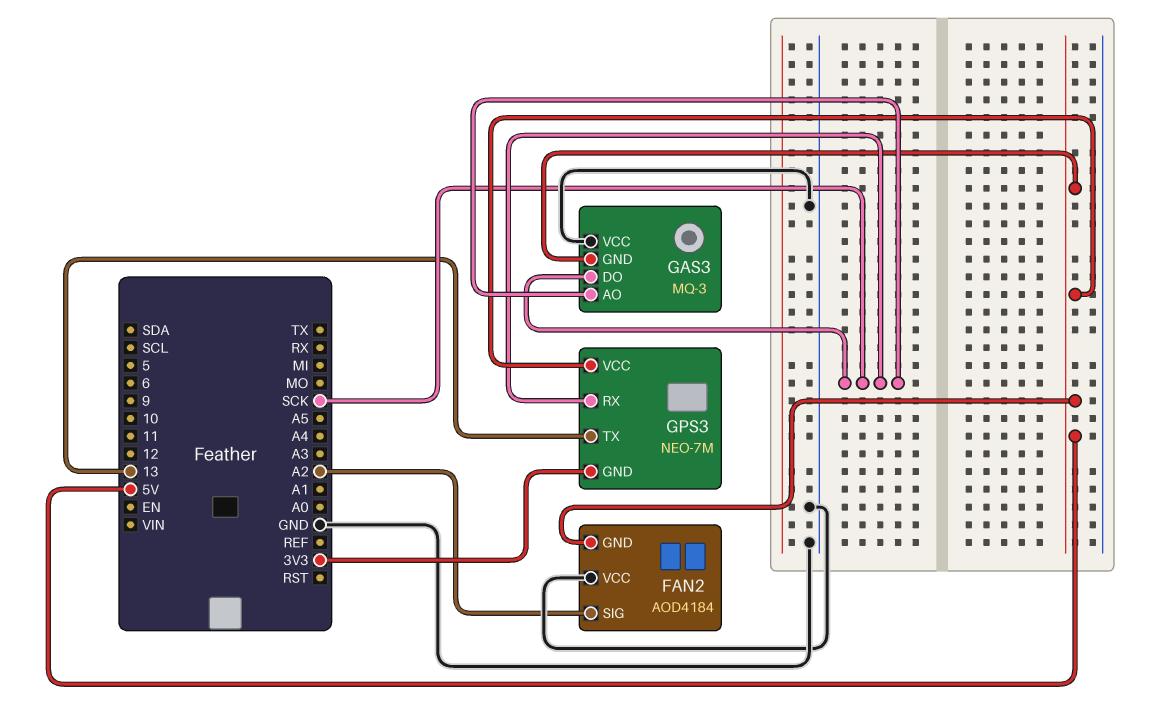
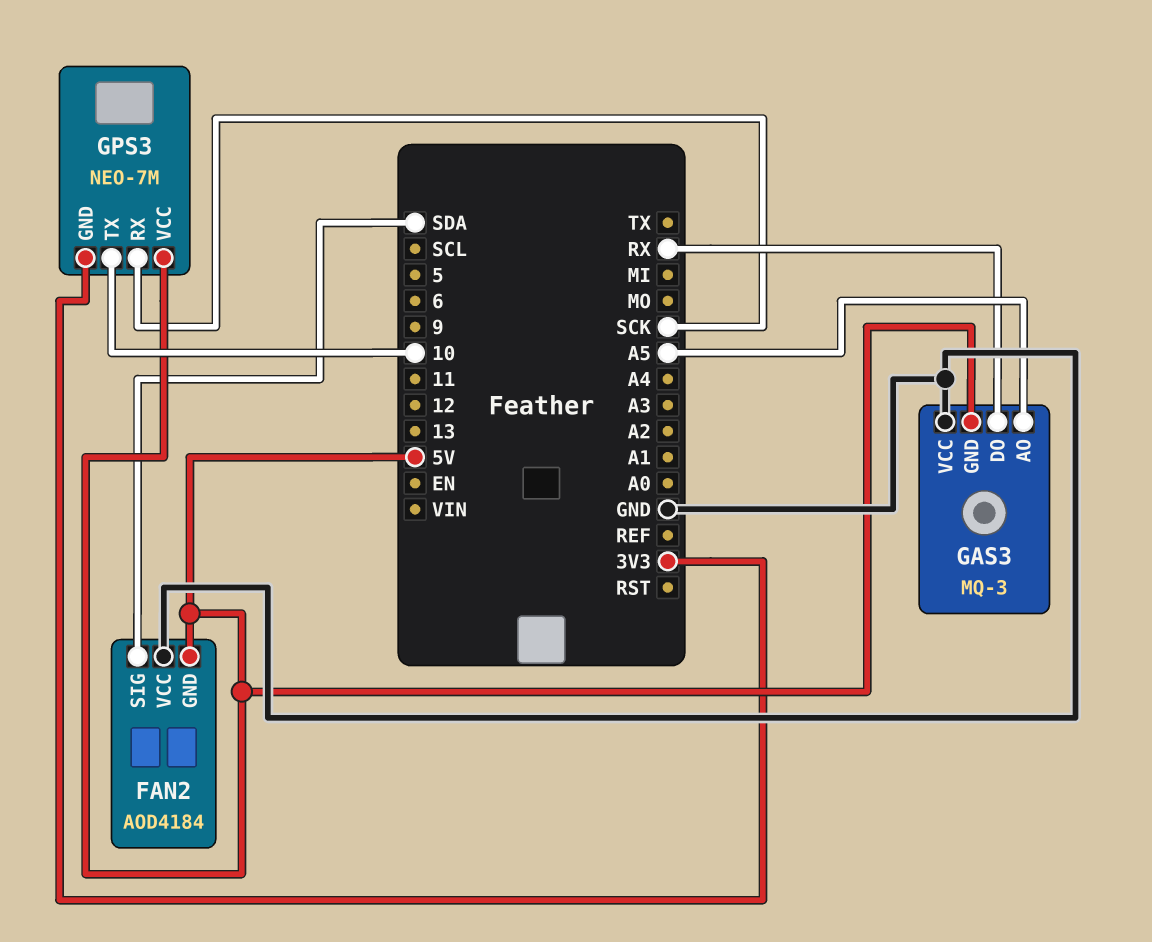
FAN2 pin SIG: A2 -> SDA
GAS3 pin AO: SCK -> A5
GAS3 pin DO: SCK -> RX
GPS3 pin TX: 13 -> 10

